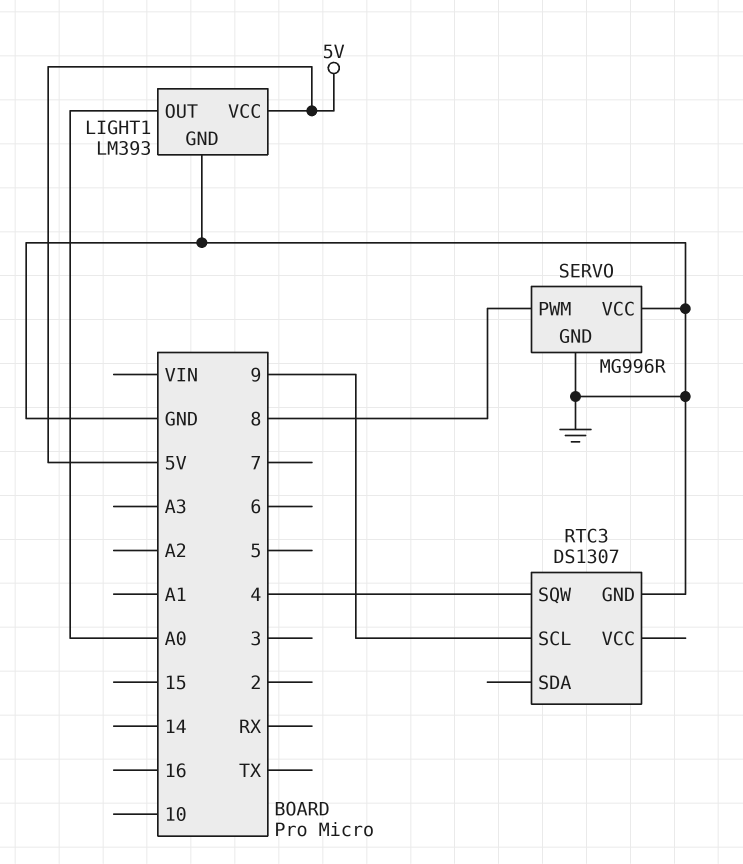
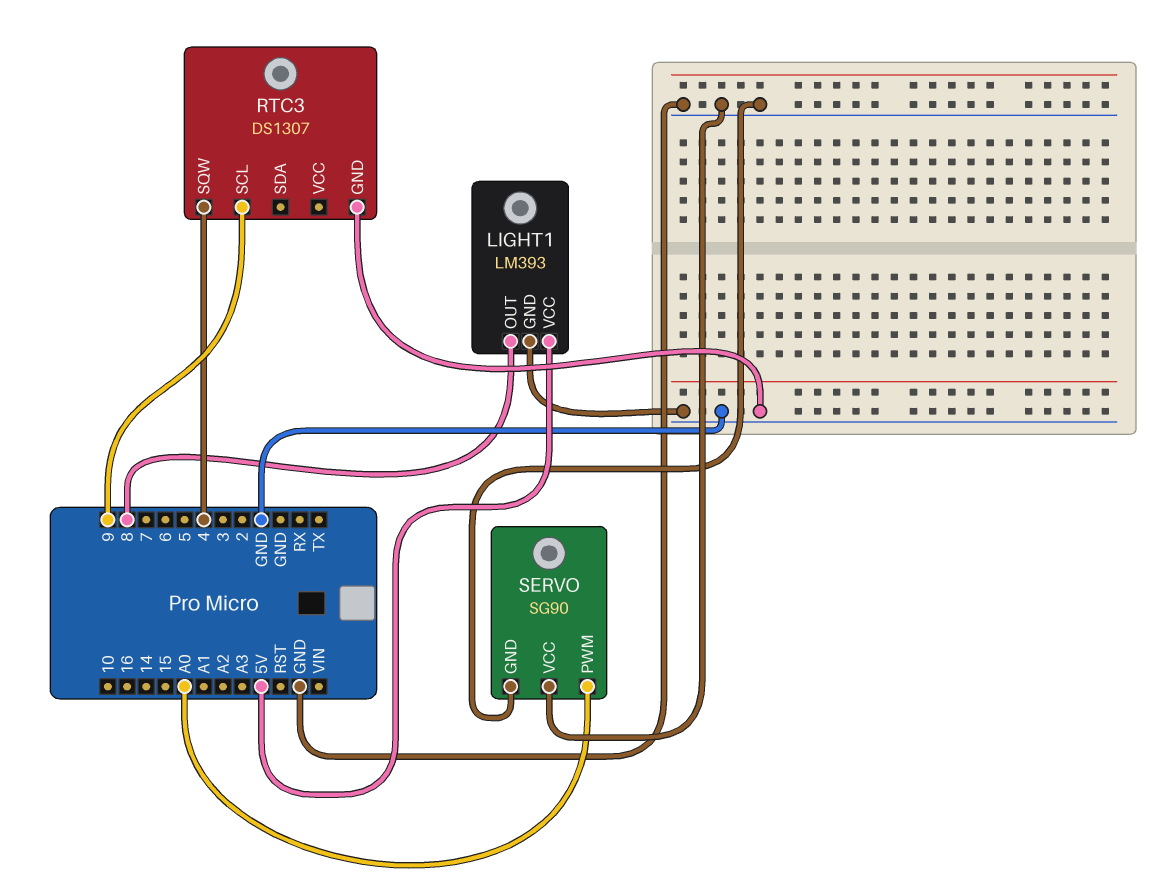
LIGHT1 pin OUT: A0 -> 8
SERVO: MG996R -> SG90
SERVO pin PWM: 8 -> A0

